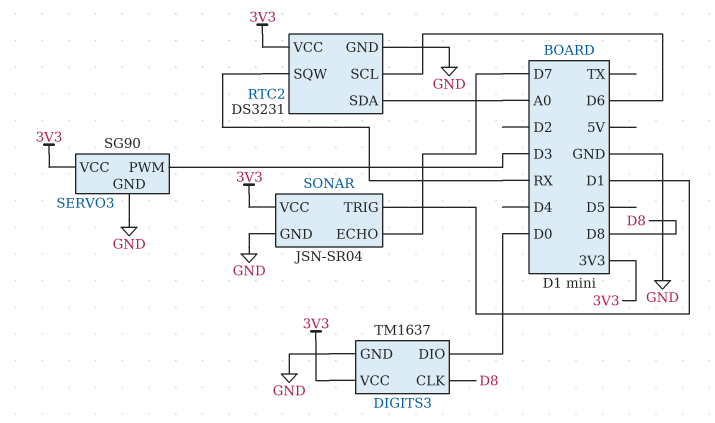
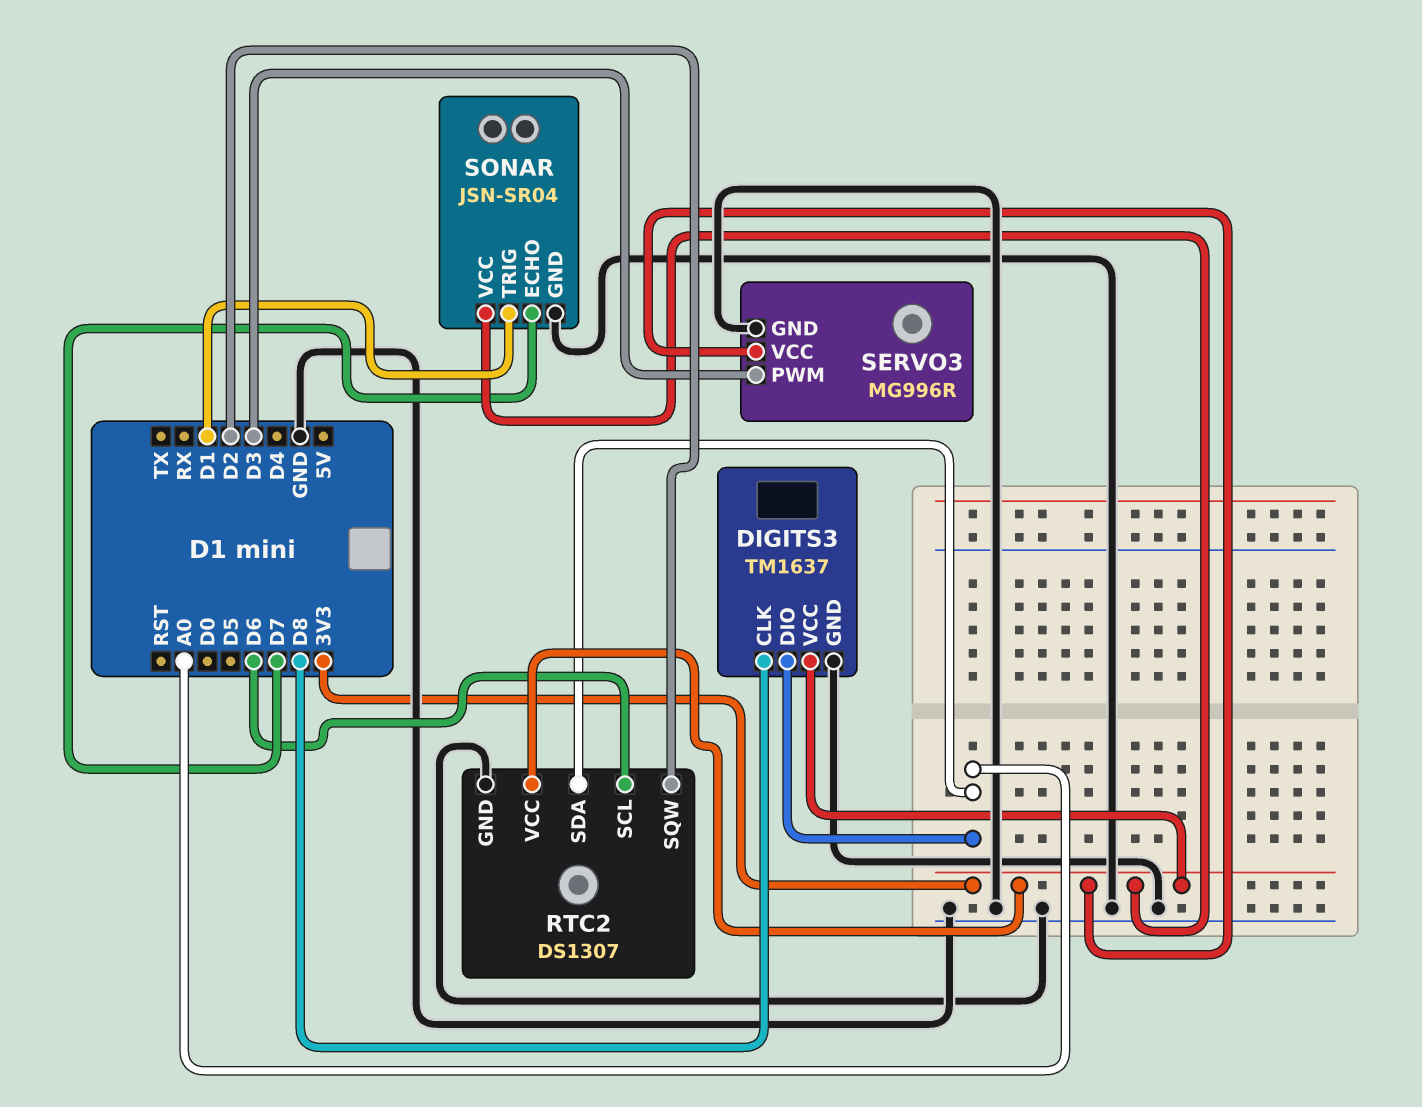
DIGITS3 pin DIO: D0 -> A0
RTC2: DS3231 -> DS1307
RTC2 pin SQW: RX -> D2
SERVO3: SG90 -> MG996R

